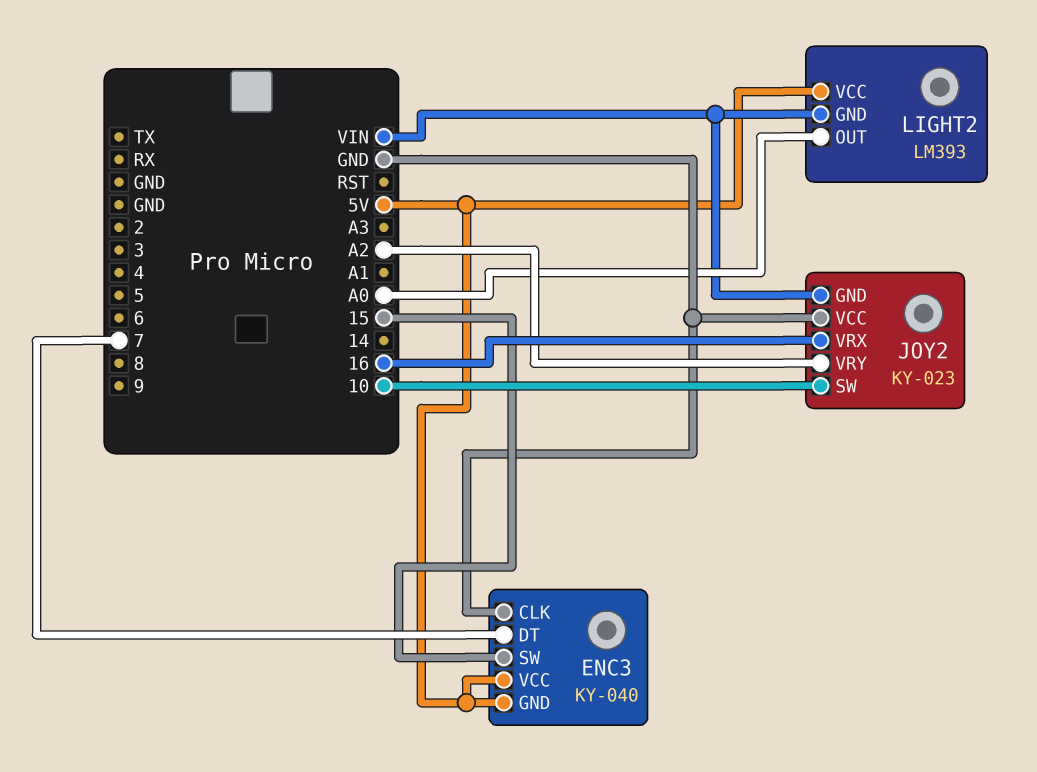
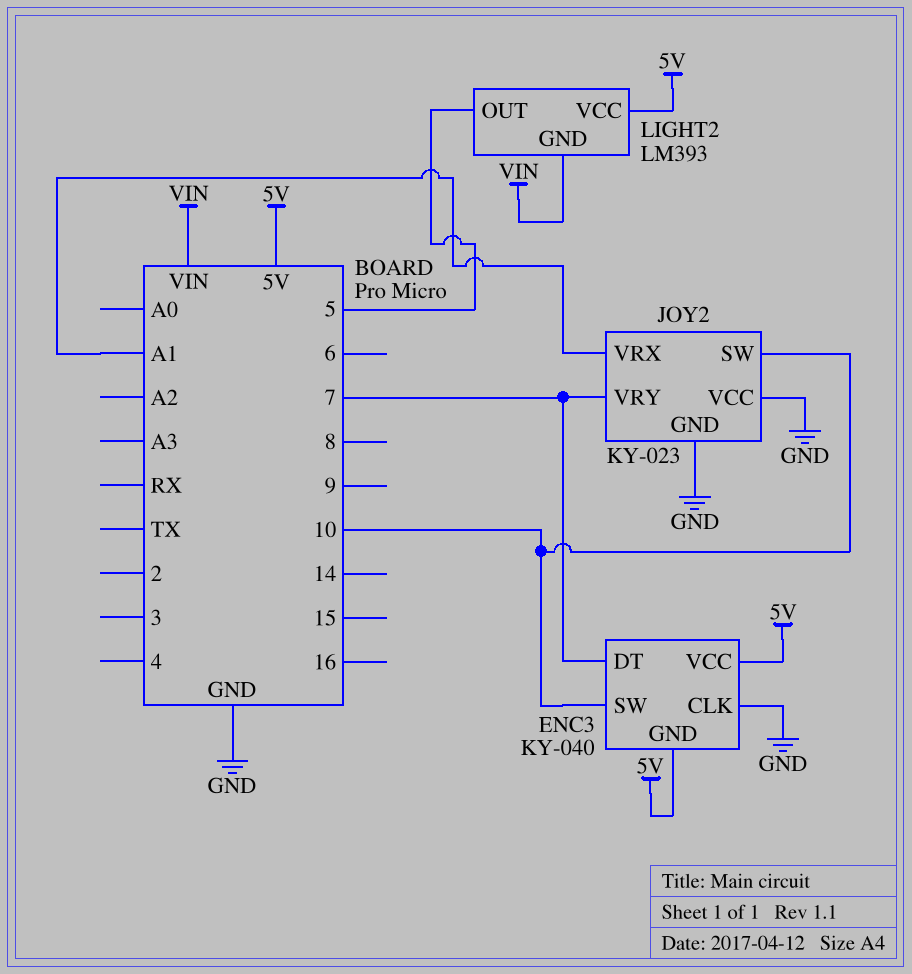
ENC3 pin SW: 15 -> 10
JOY2 pin GND: VIN -> GND
JOY2 pin VRX: 16 -> A1
JOY2 pin VRY: A2 -> 7
LIGHT2 pin OUT: A0 -> 5

